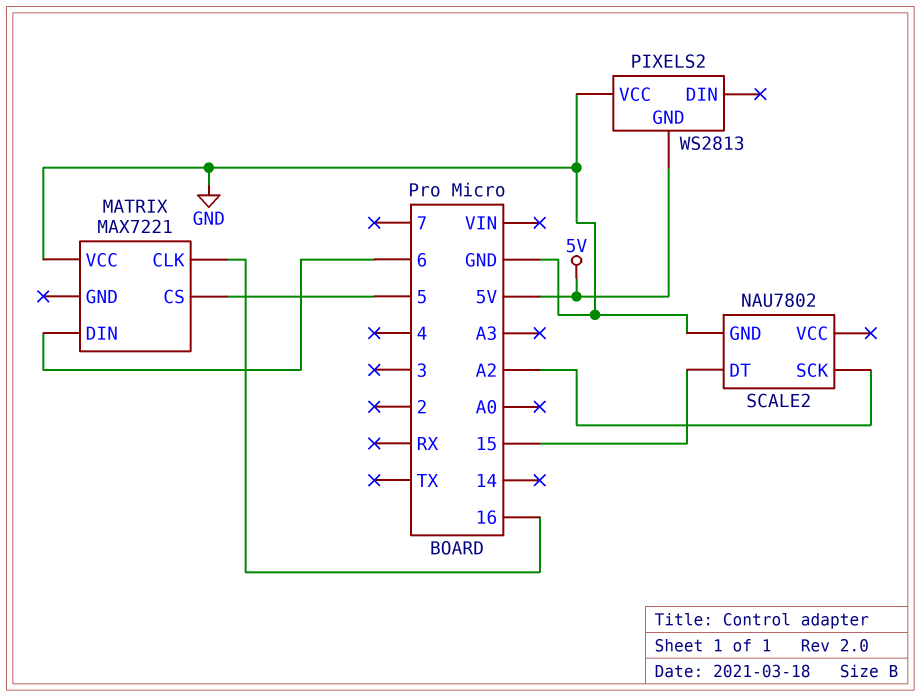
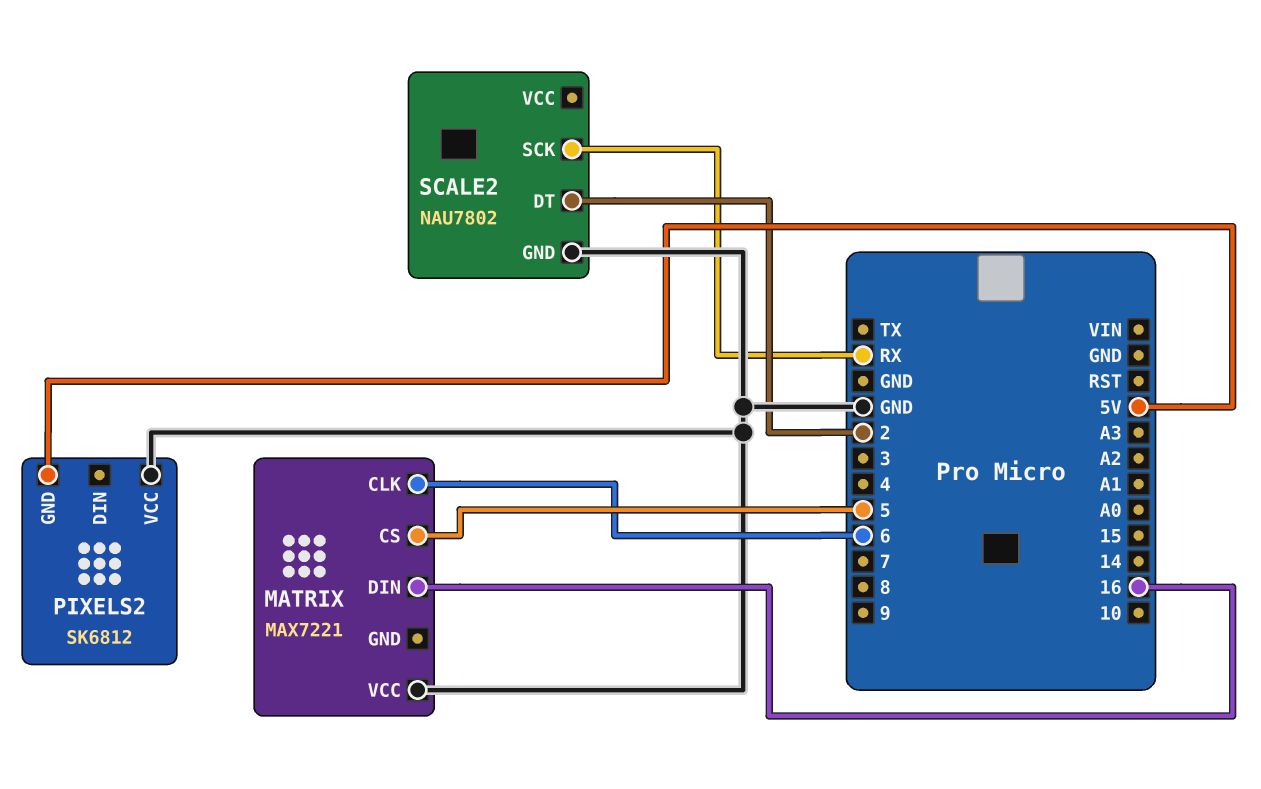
MATRIX pin CLK: 16 -> 6
MATRIX pin DIN: 6 -> 16
PIXELS2: WS2813 -> SK6812
SCALE2 pin DT: 15 -> 2
SCALE2 pin SCK: A2 -> RX

